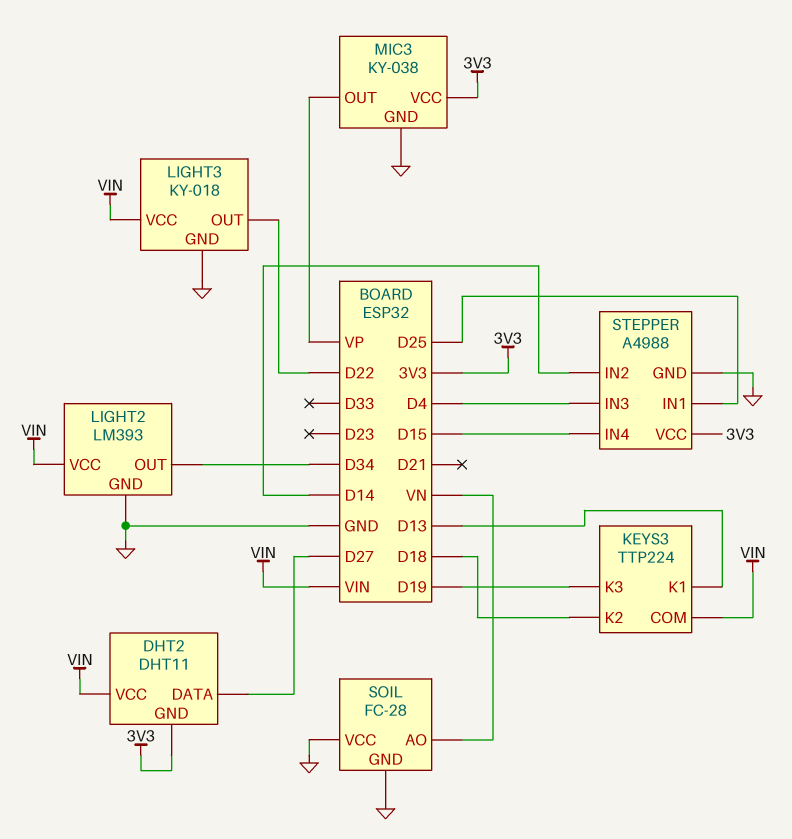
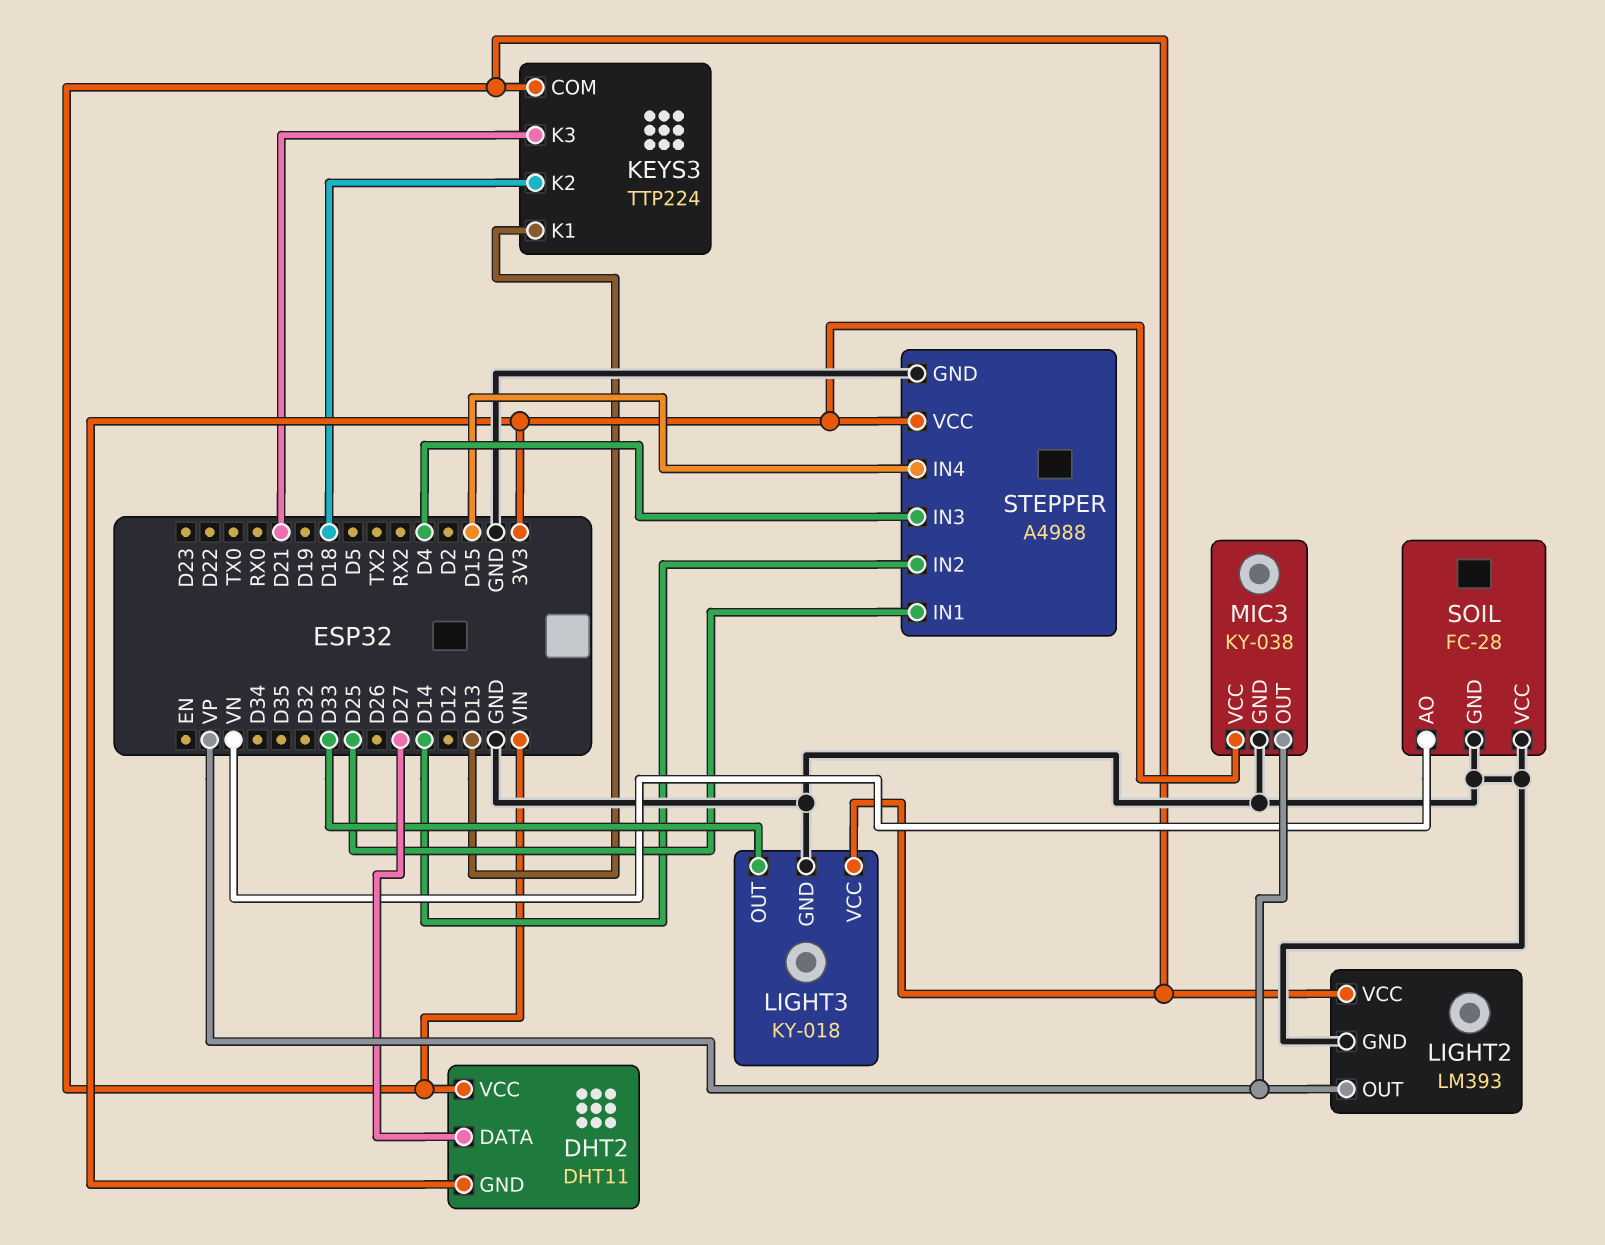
KEYS3 pin K3: D19 -> D21
LIGHT2 pin OUT: D34 -> VP
LIGHT3 pin OUT: D22 -> D33

